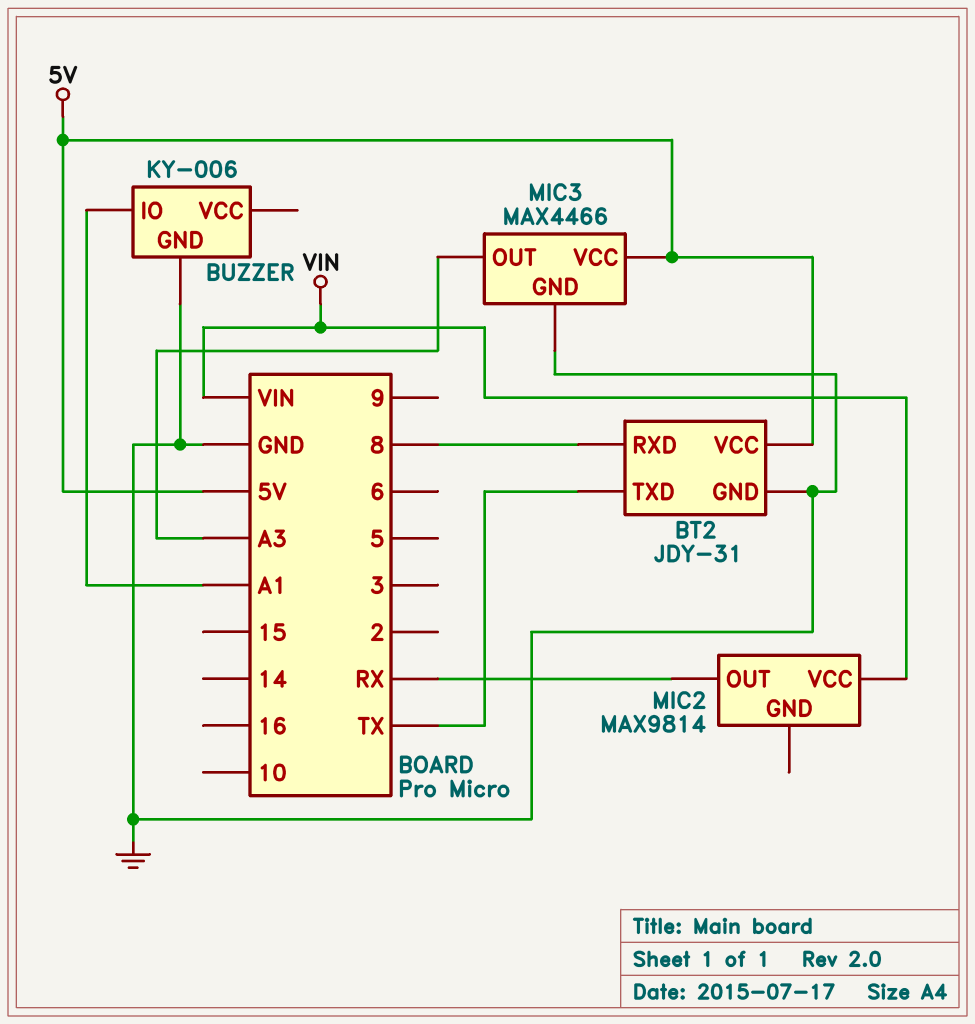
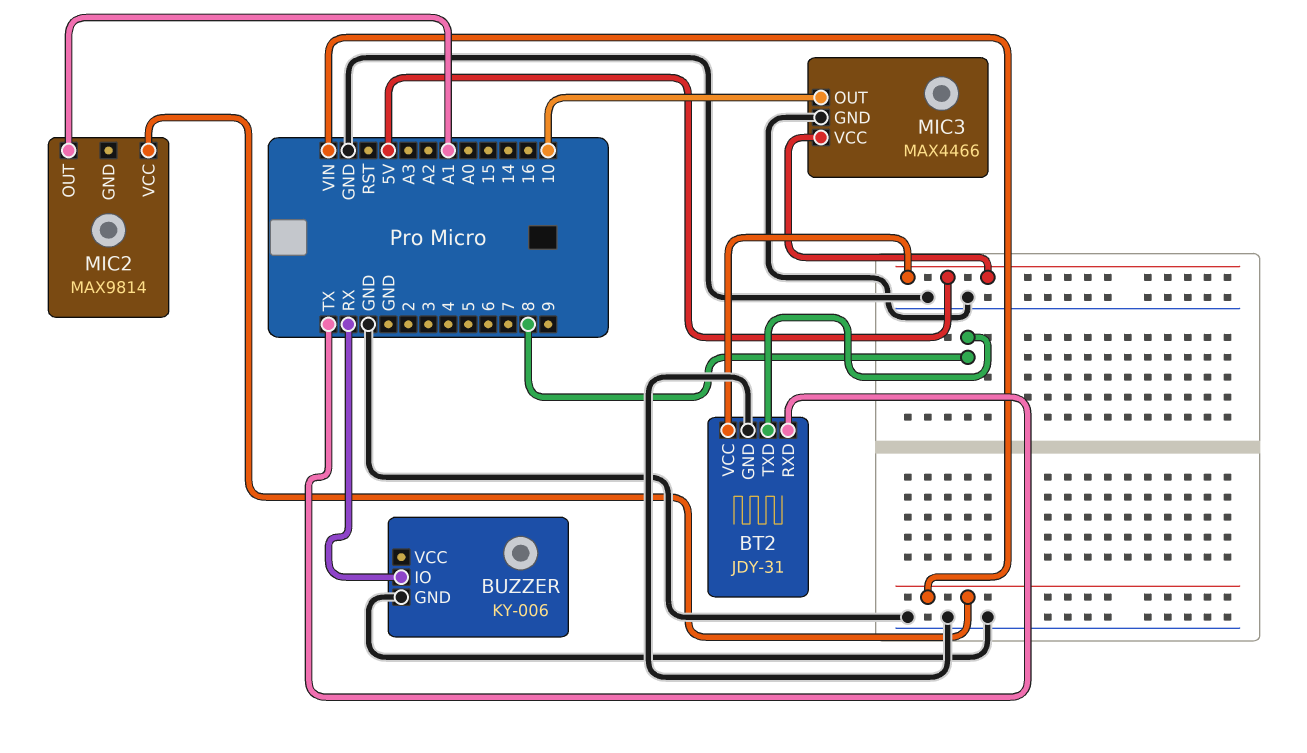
BT2 pin RXD: 8 -> TX
BT2 pin TXD: TX -> 8
BUZZER pin IO: A1 -> RX
MIC2 pin OUT: RX -> A1
MIC3 pin OUT: A3 -> 10

